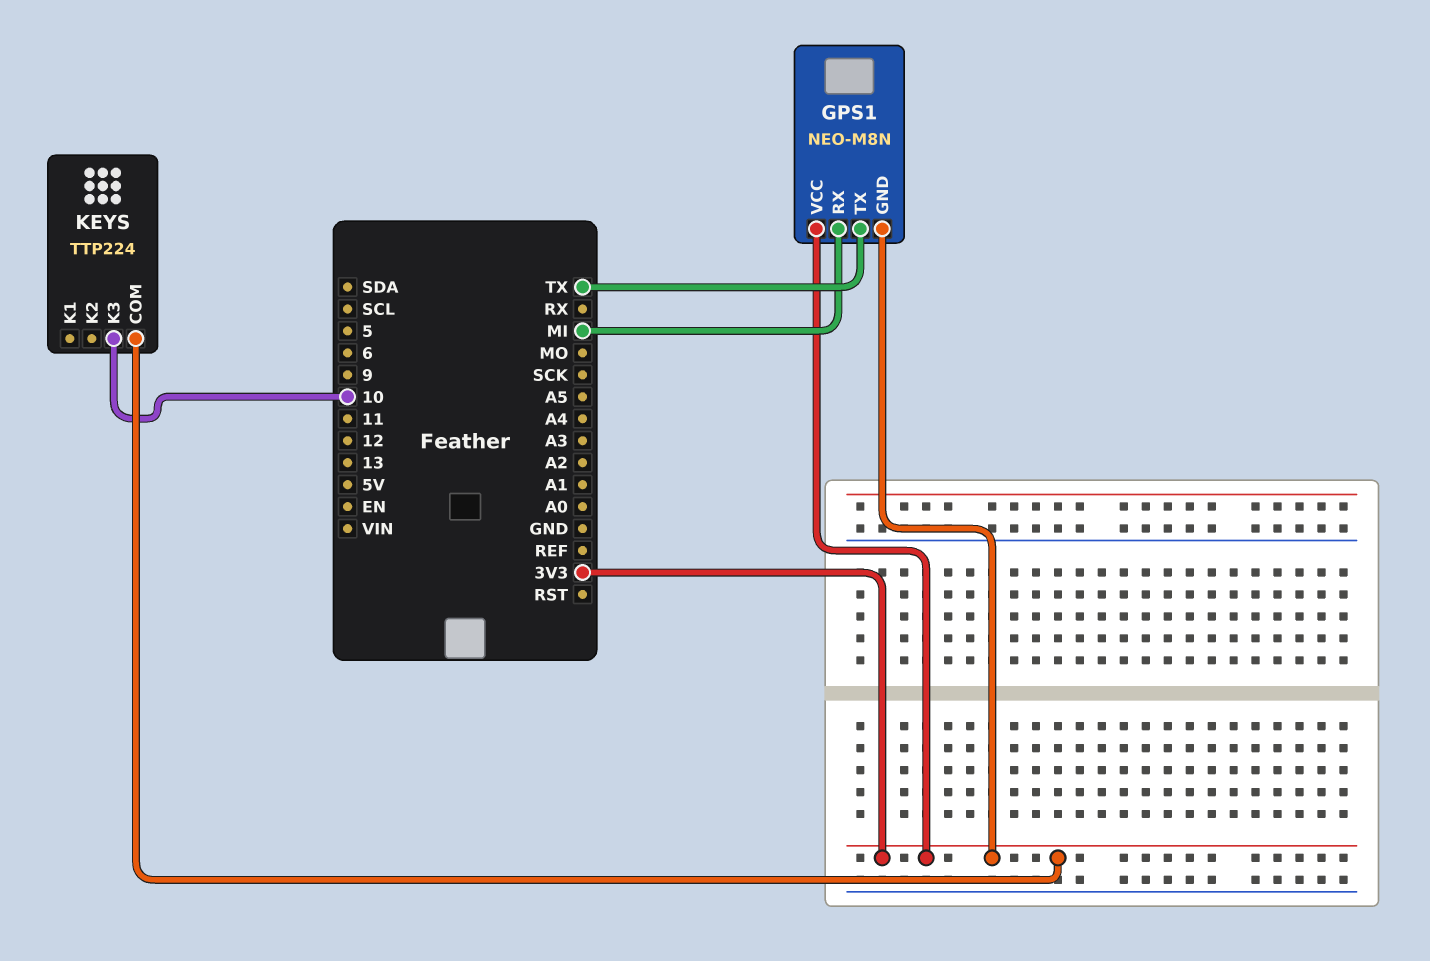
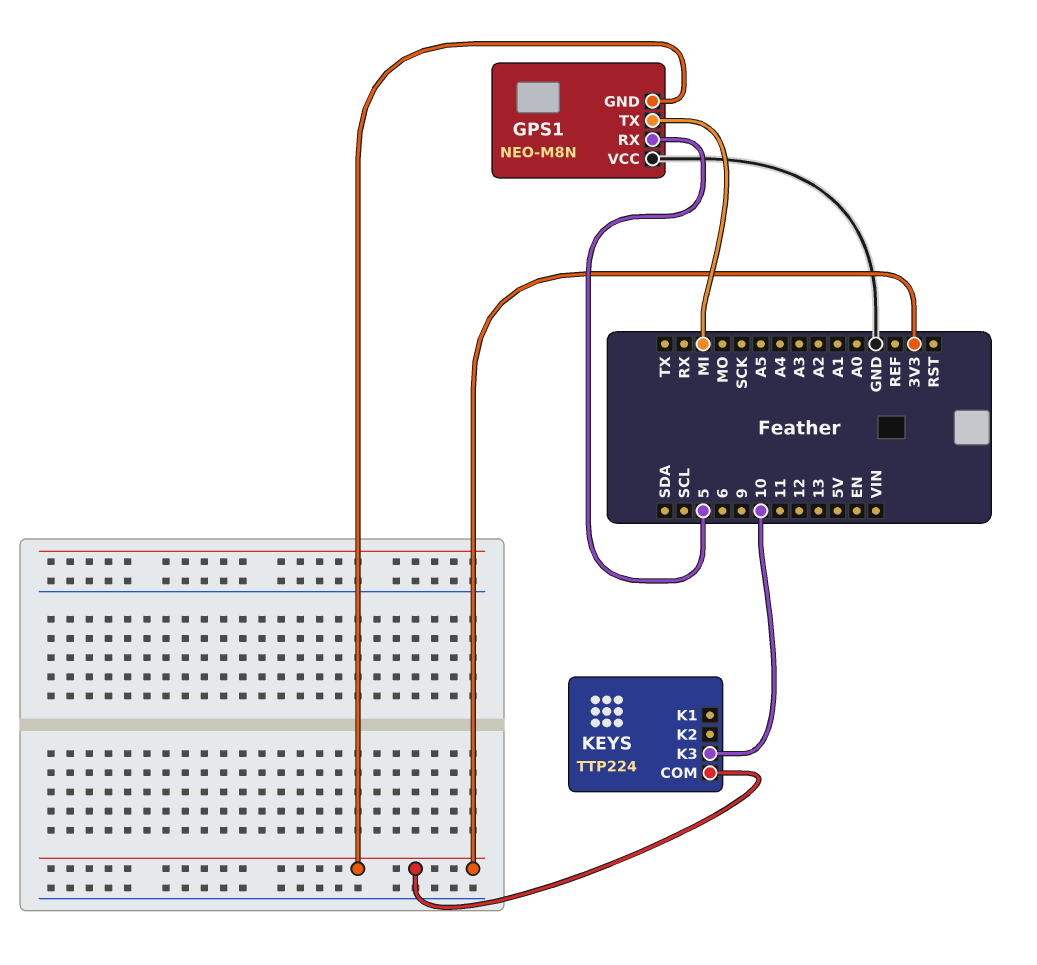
GPS1 pin RX: MI -> 5
GPS1 pin TX: TX -> MI
GPS1 pin VCC: 3V3 -> GND

